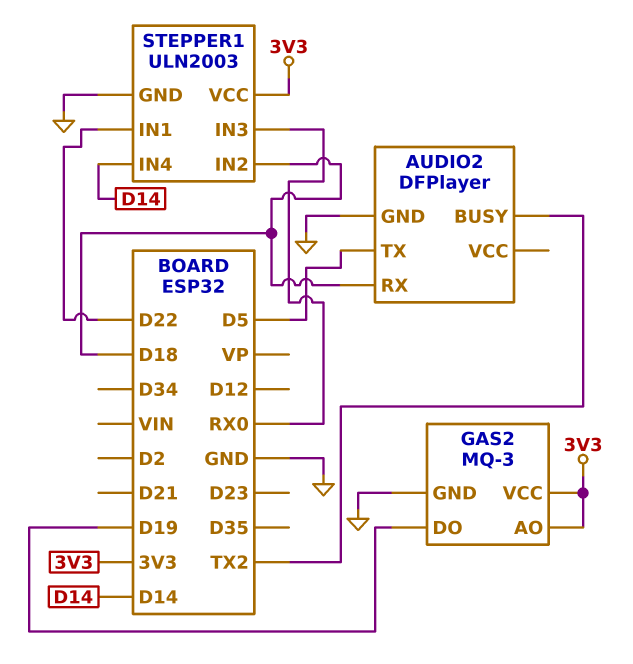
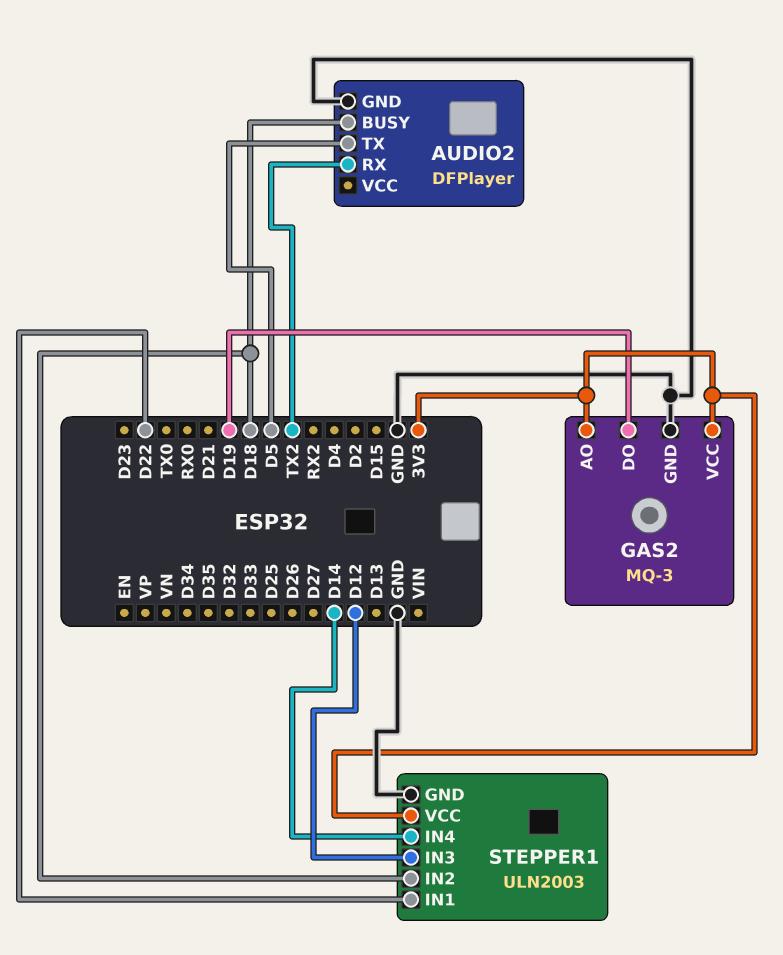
AUDIO2 pin BUSY: TX2 -> D18
AUDIO2 pin RX: D18 -> TX2
STEPPER1 pin IN3: RX0 -> D12

